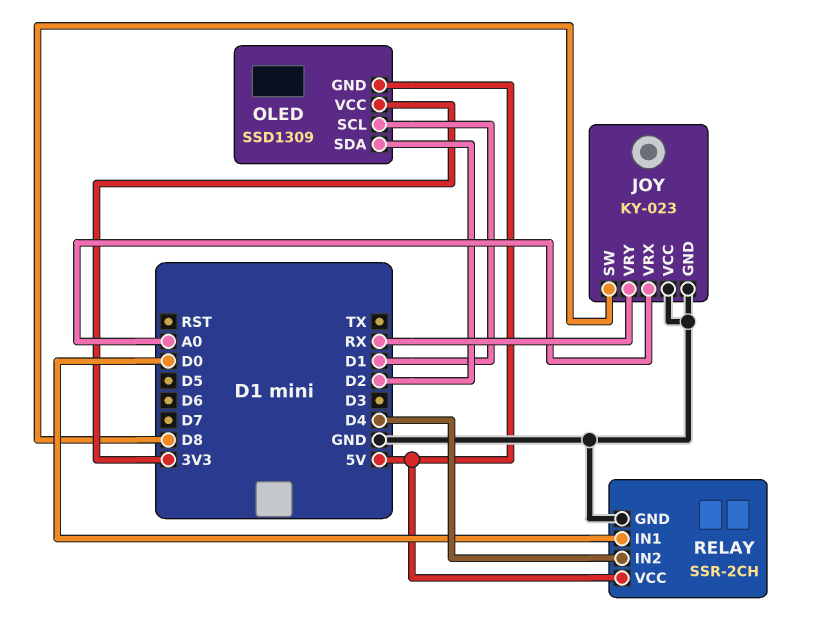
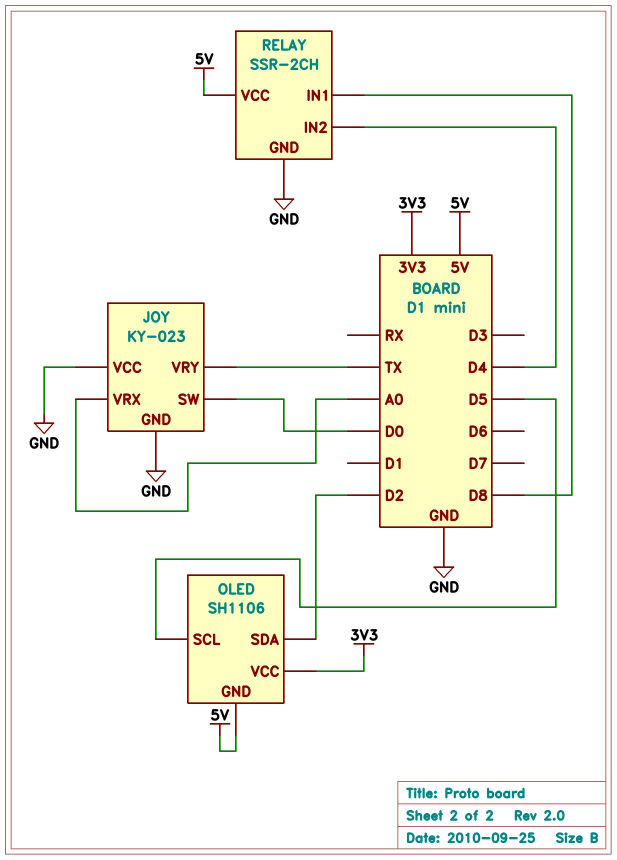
JOY pin SW: D8 -> D0
JOY pin VRY: RX -> TX
OLED: SSD1309 -> SH1106
OLED pin SCL: D1 -> D5
RELAY pin IN1: D0 -> D8

